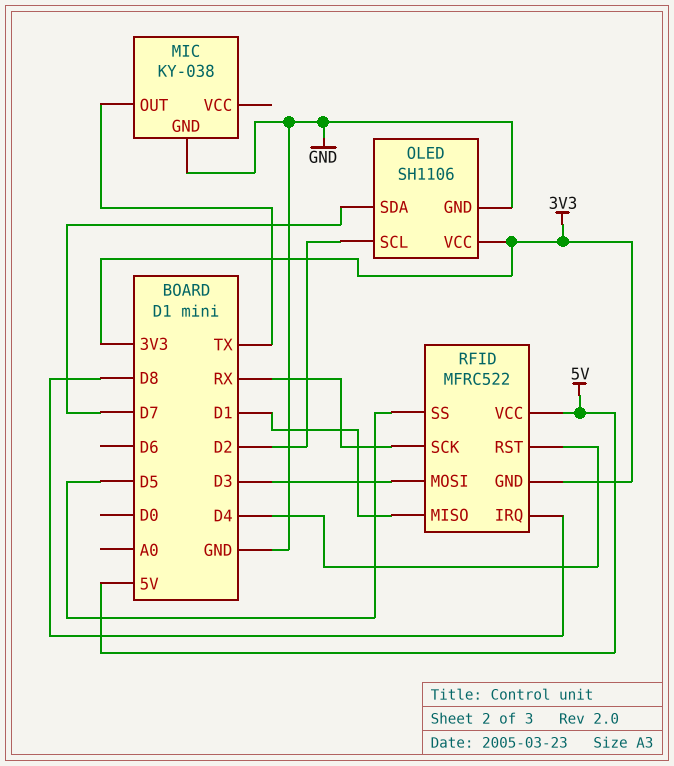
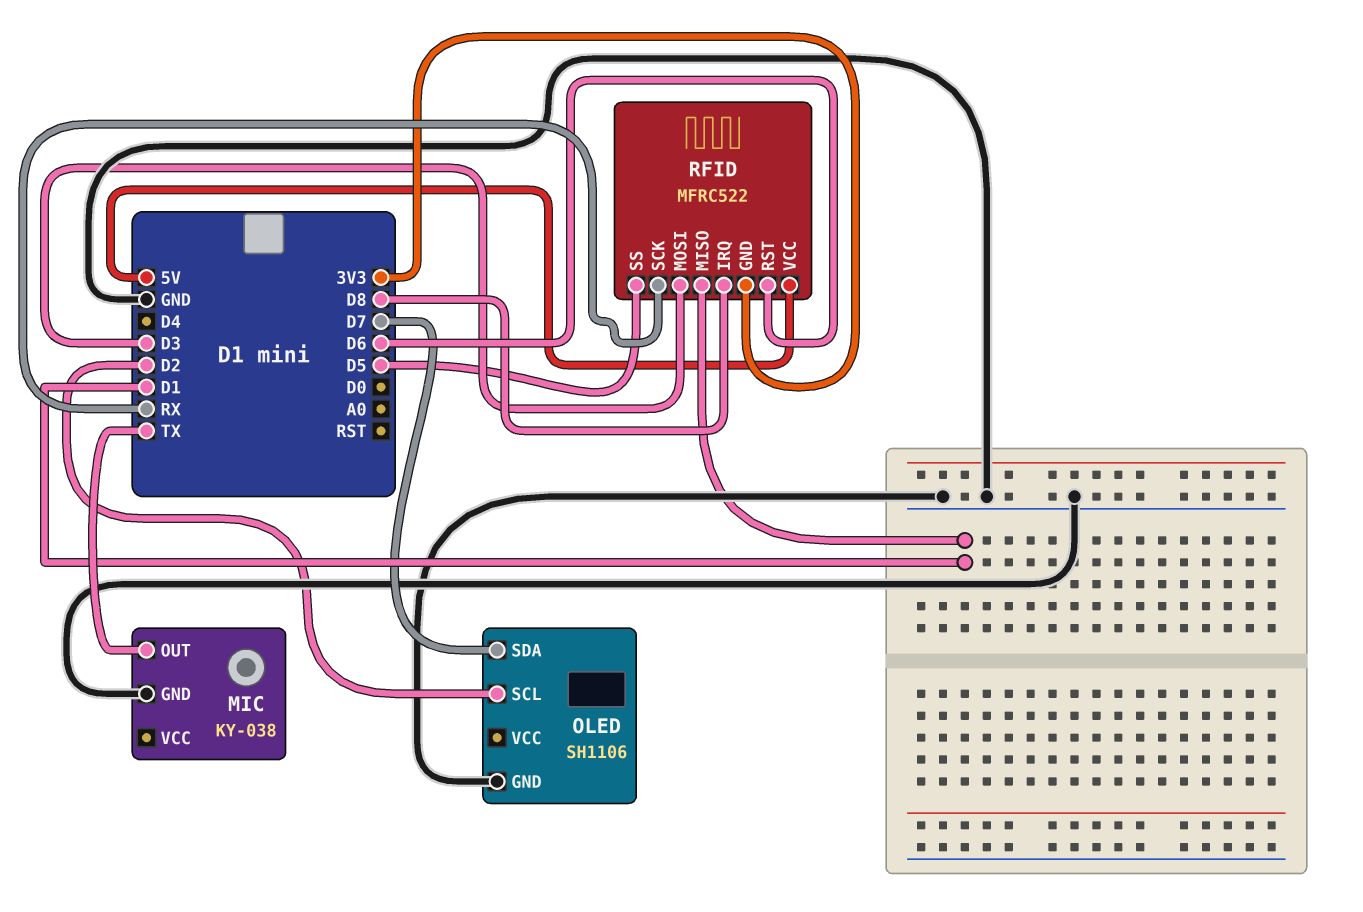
OLED pin VCC: 3V3 -> none
RFID pin RST: D4 -> D6

